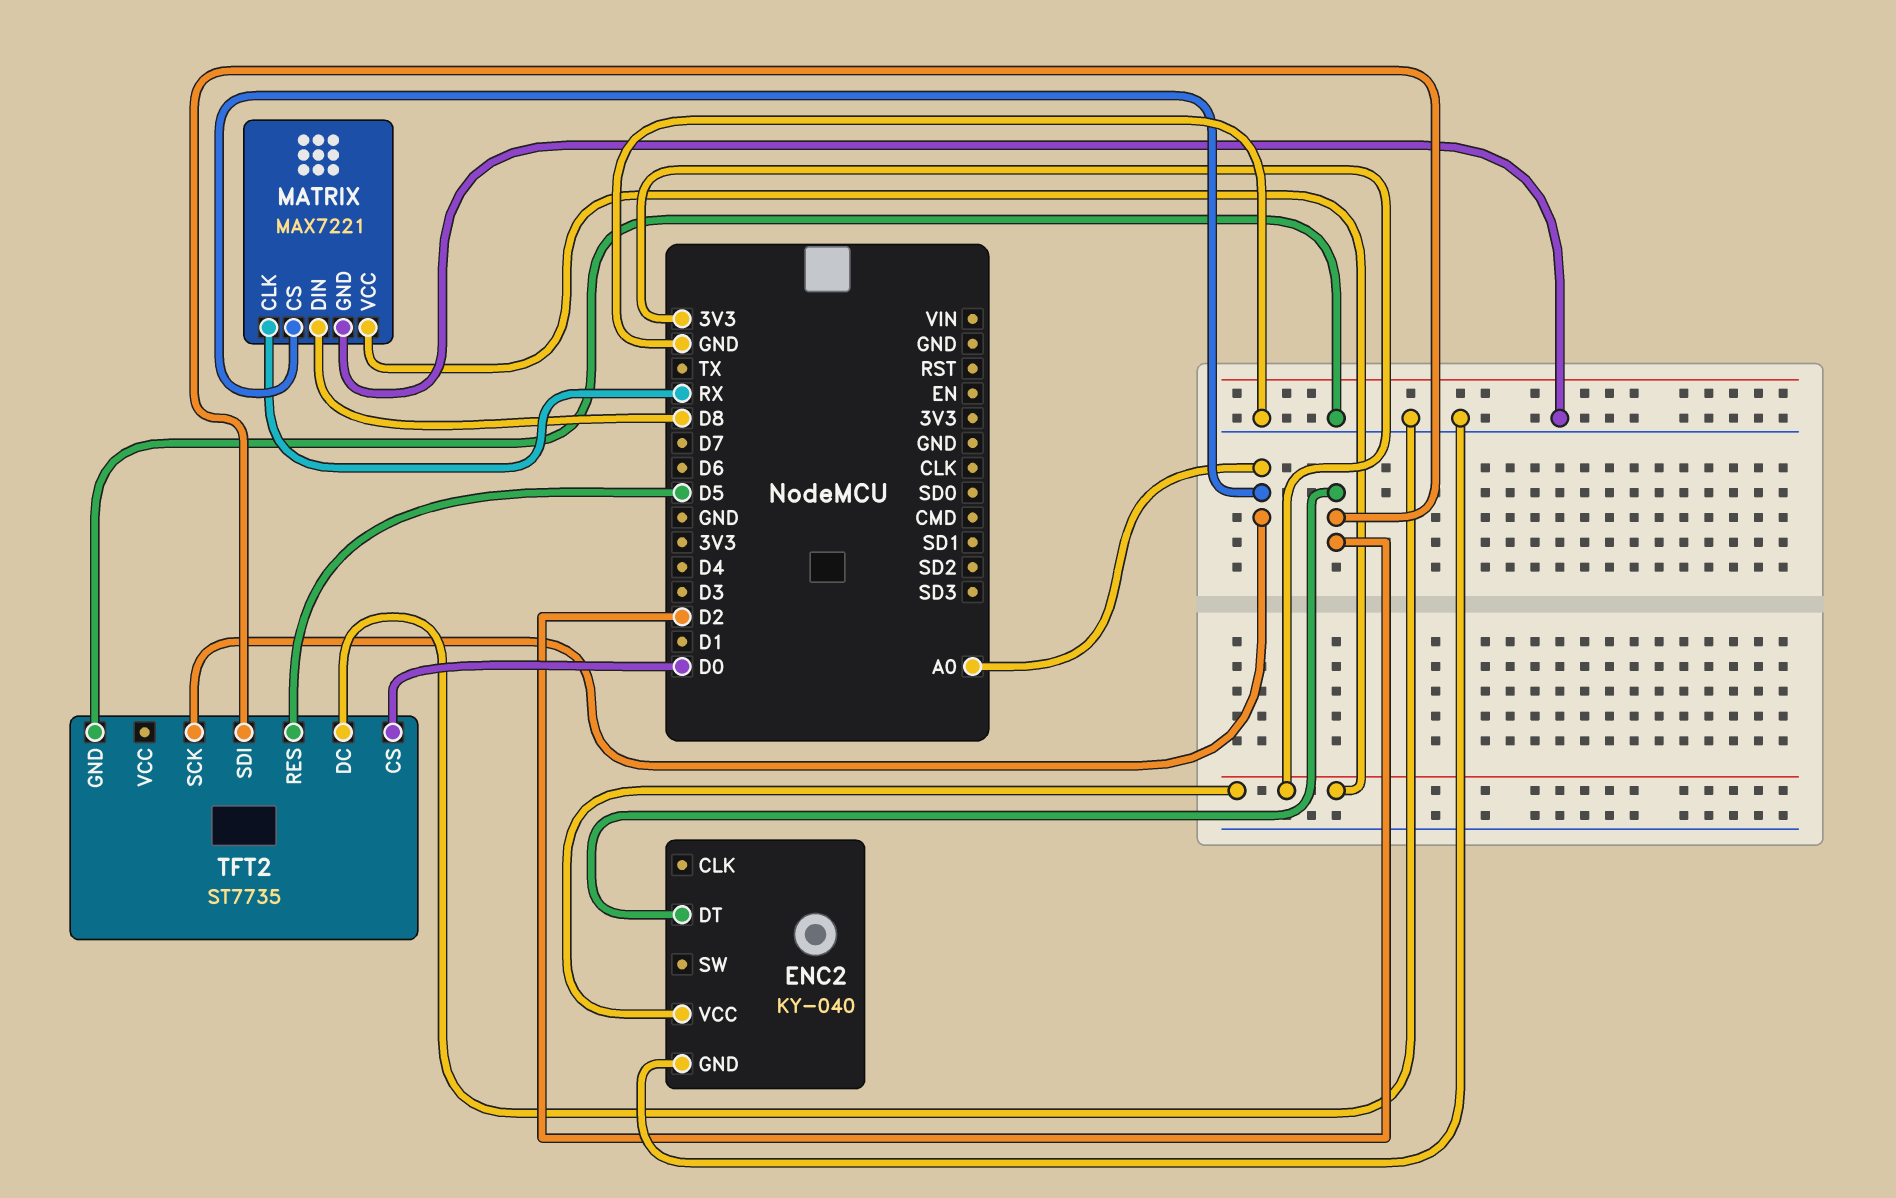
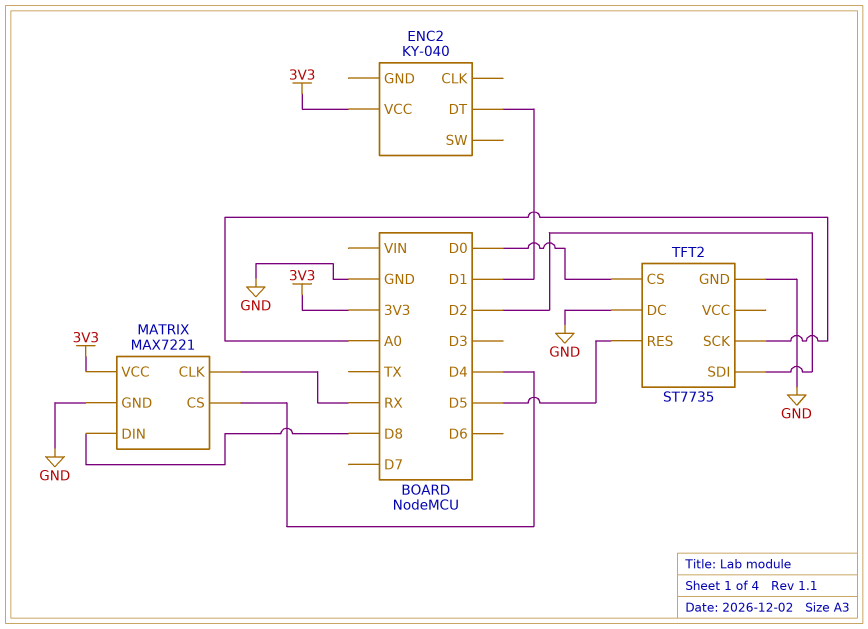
ENC2 pin DT: D2 -> D1
ENC2 pin GND: GND -> none
MATRIX pin CS: A0 -> D4

